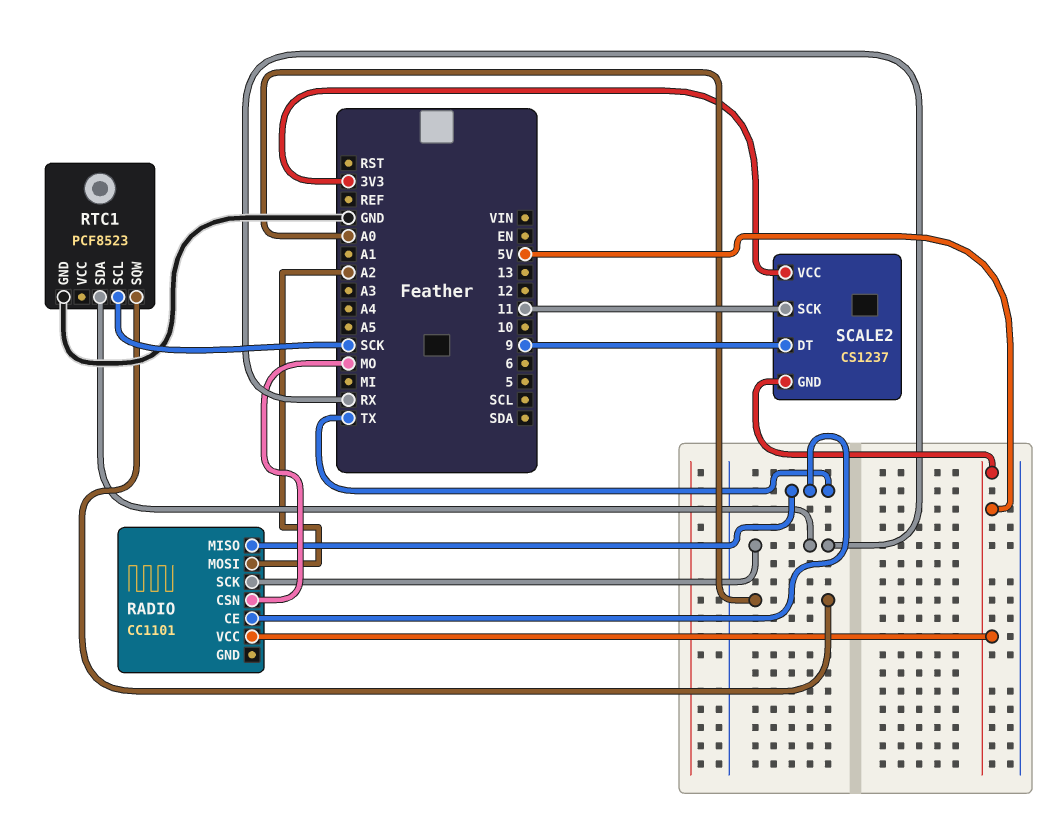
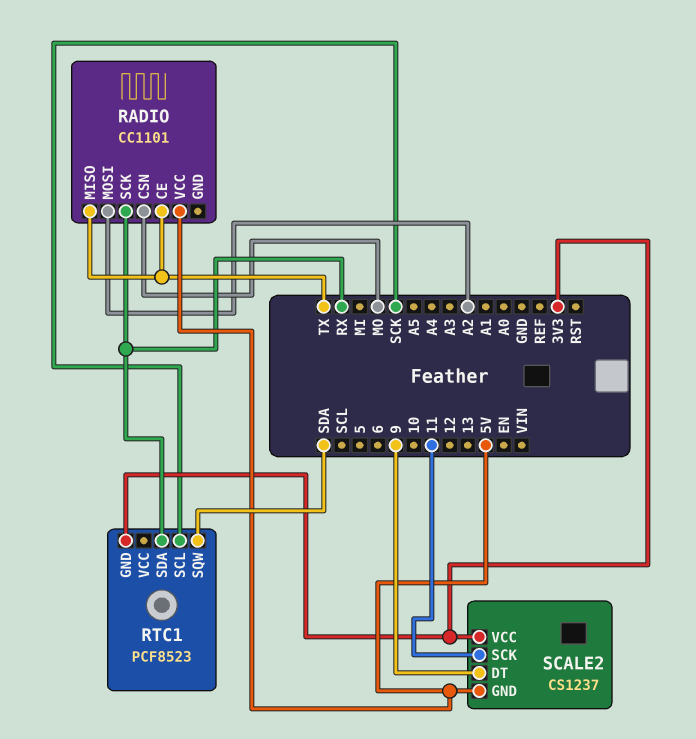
RTC1 pin GND: GND -> 3V3
RTC1 pin SQW: A0 -> SDA

